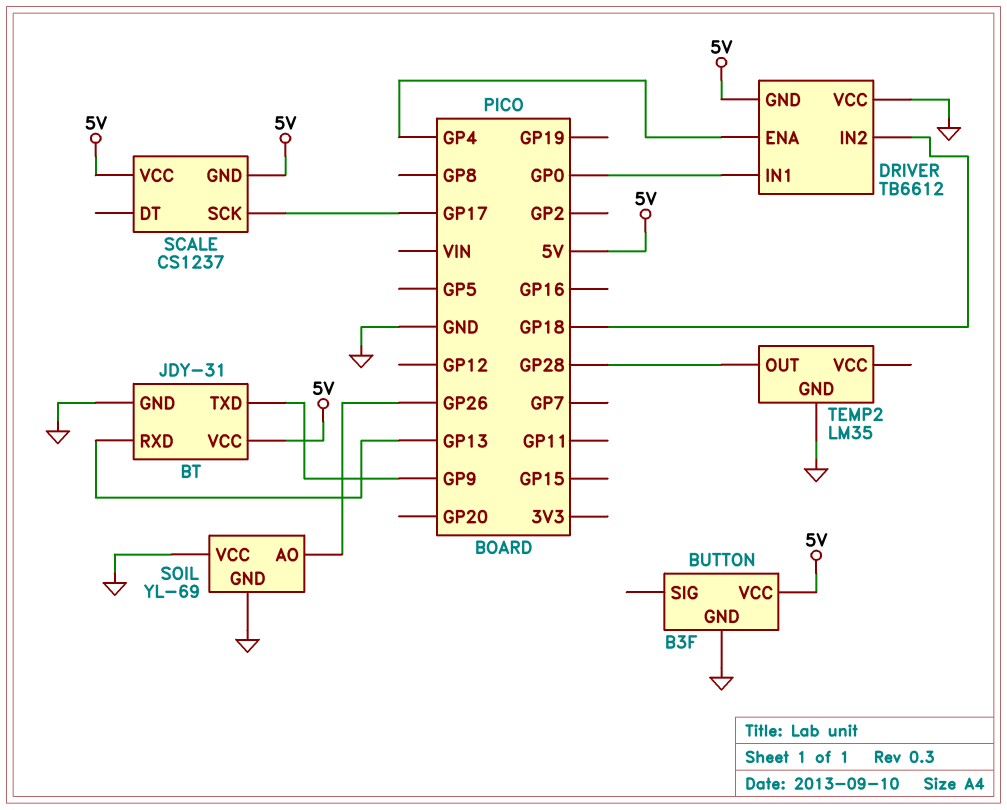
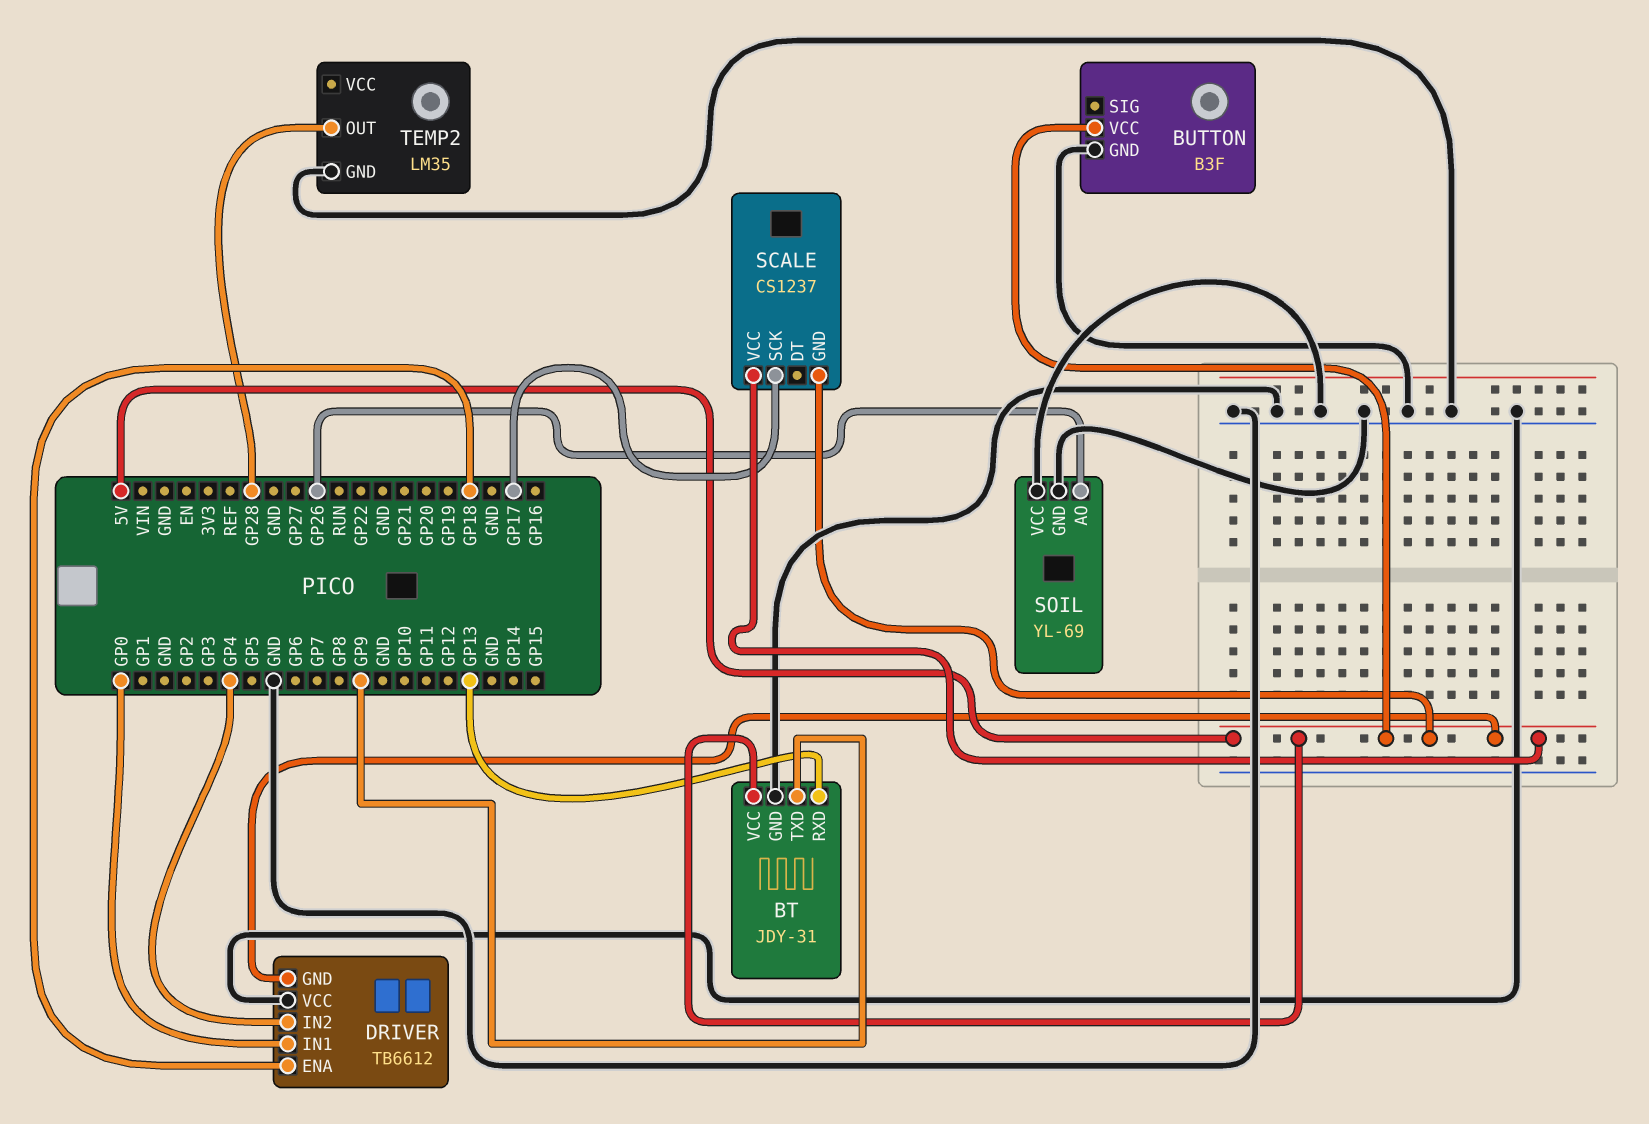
DRIVER pin ENA: GP4 -> GP18
DRIVER pin IN2: GP18 -> GP4

